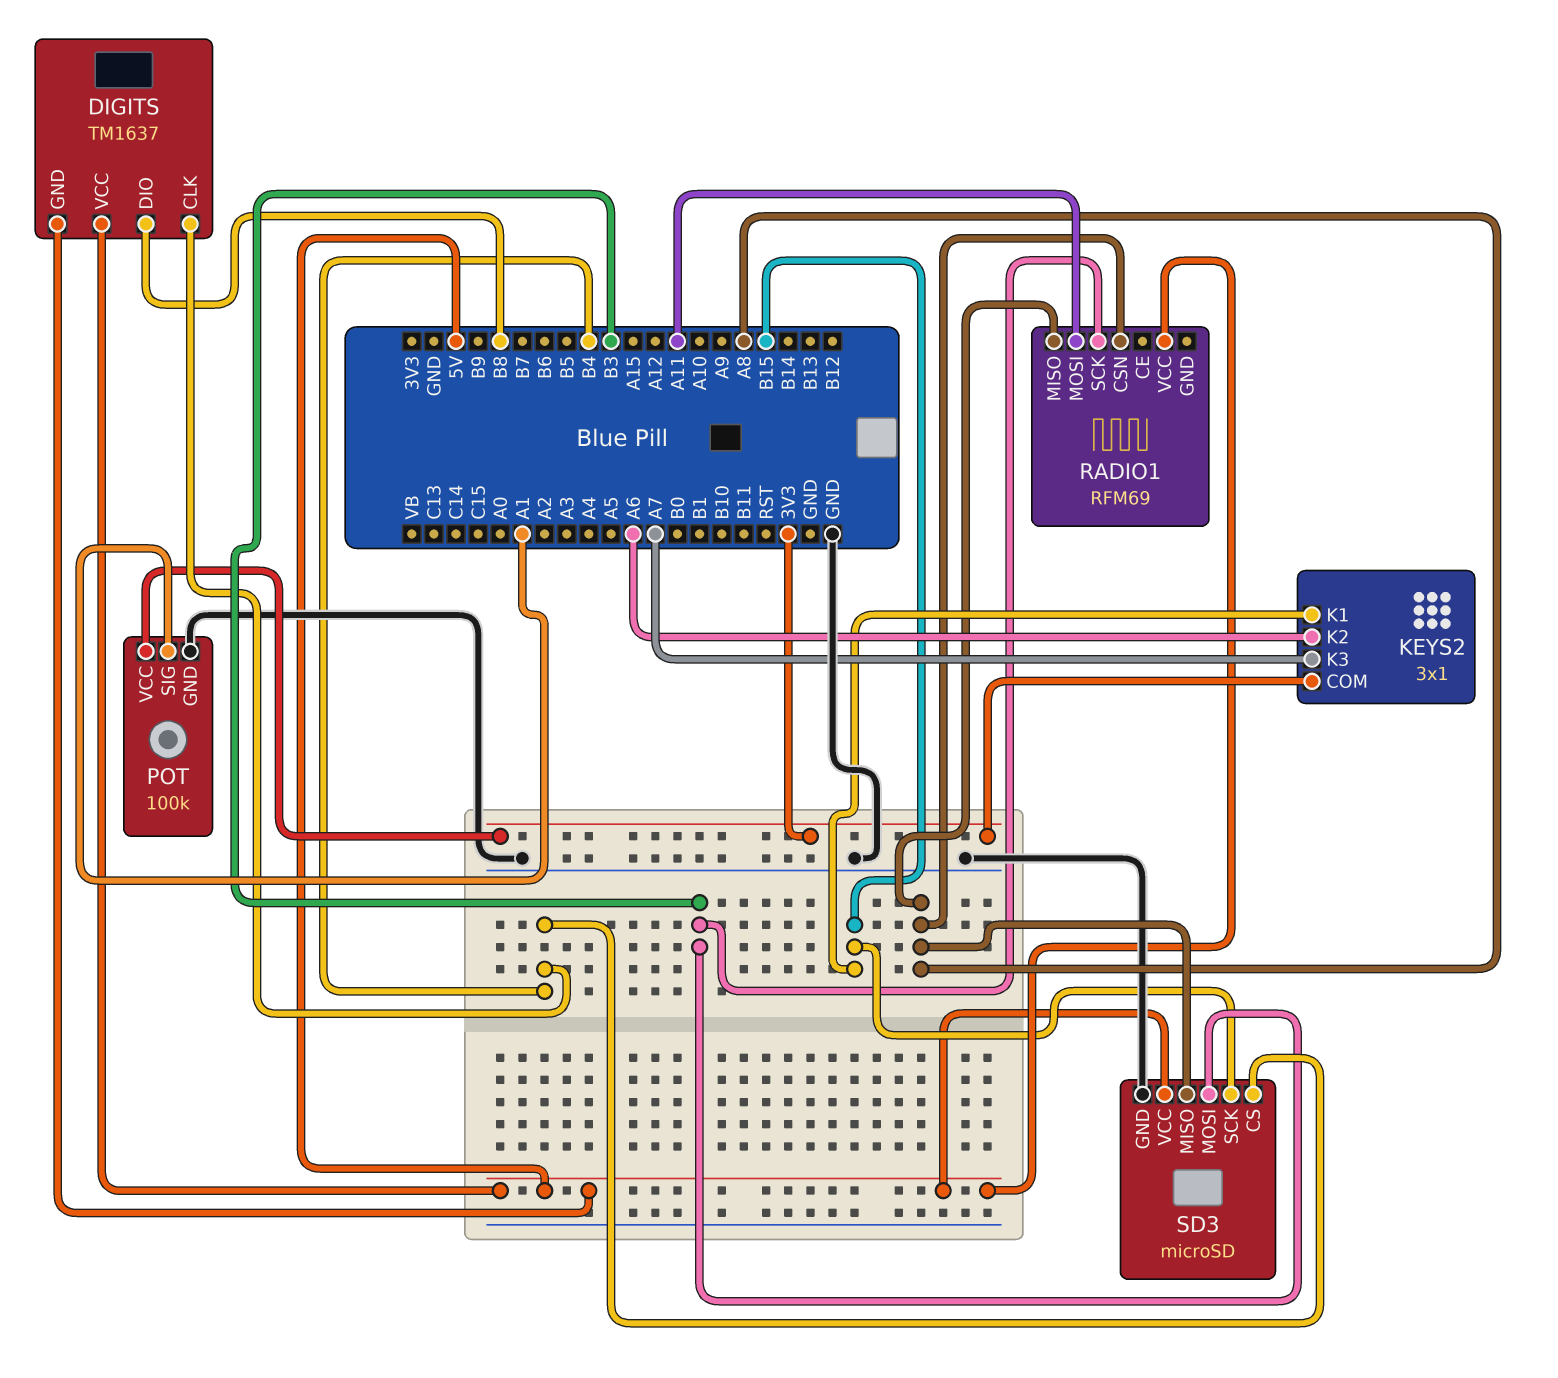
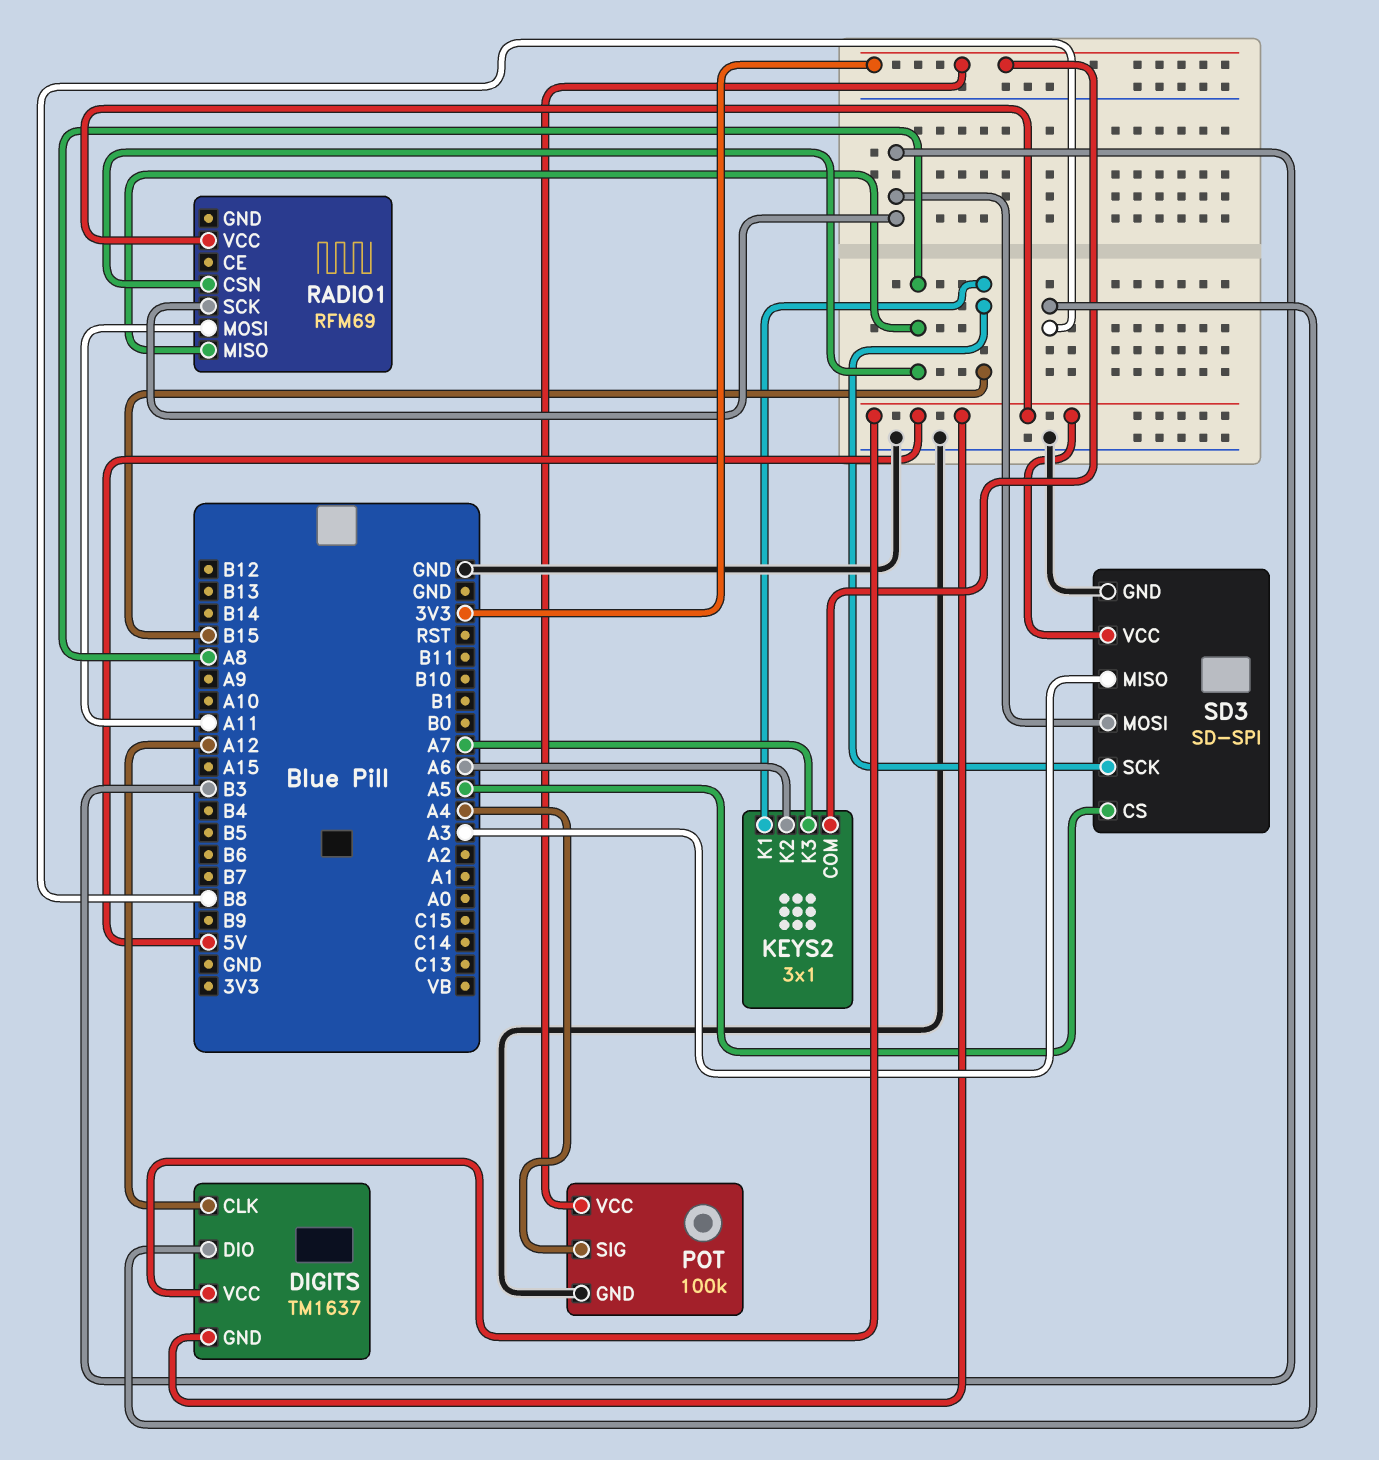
DIGITS pin CLK: B4 -> A12
POT pin SIG: A1 -> A4
SD3: microSD -> SD-SPI
SD3 pin CS: B4 -> A5
SD3 pin MISO: A8 -> A3

